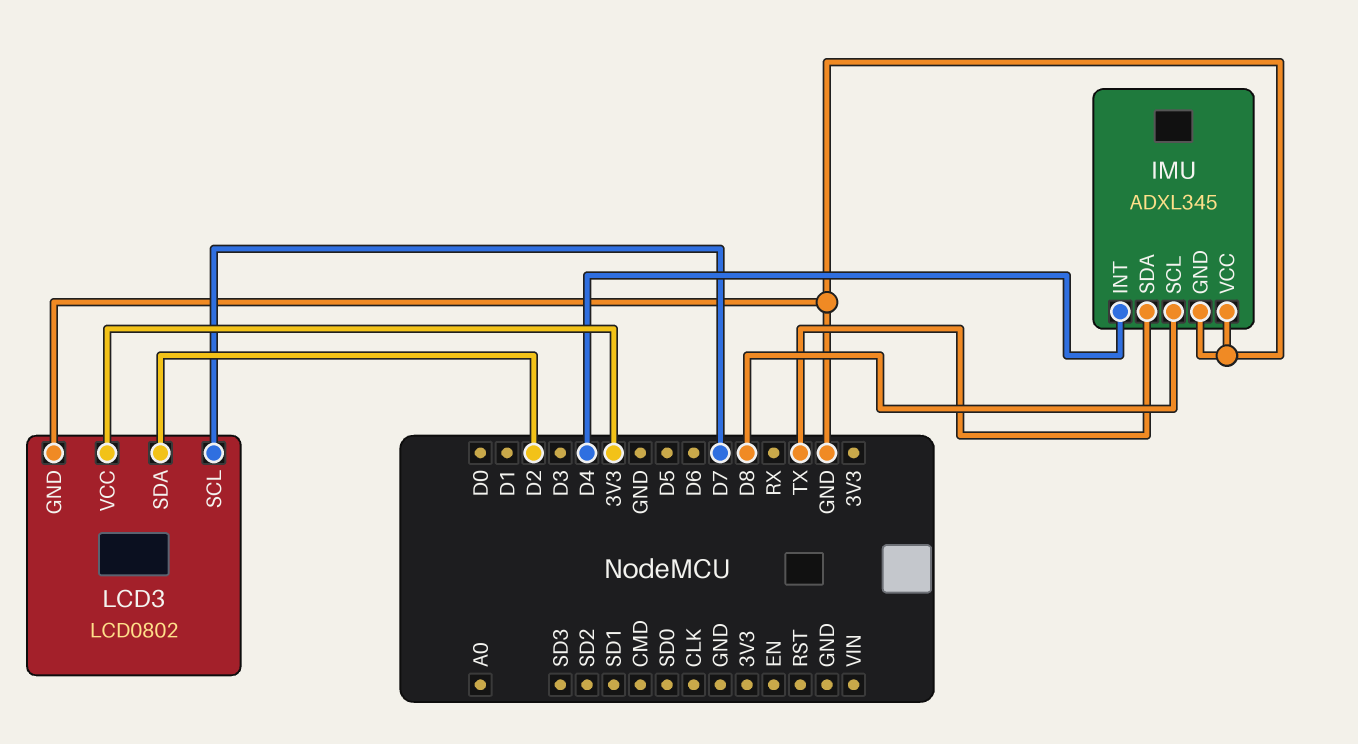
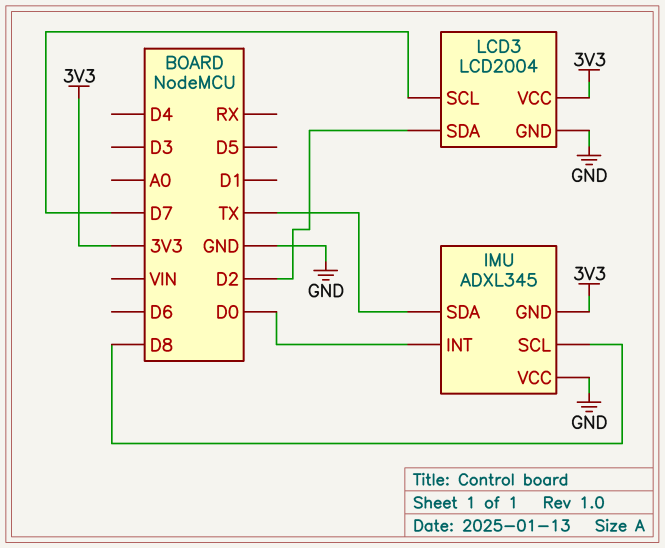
IMU pin GND: GND -> 3V3
IMU pin INT: D4 -> D0
LCD3: LCD0802 -> LCD2004

